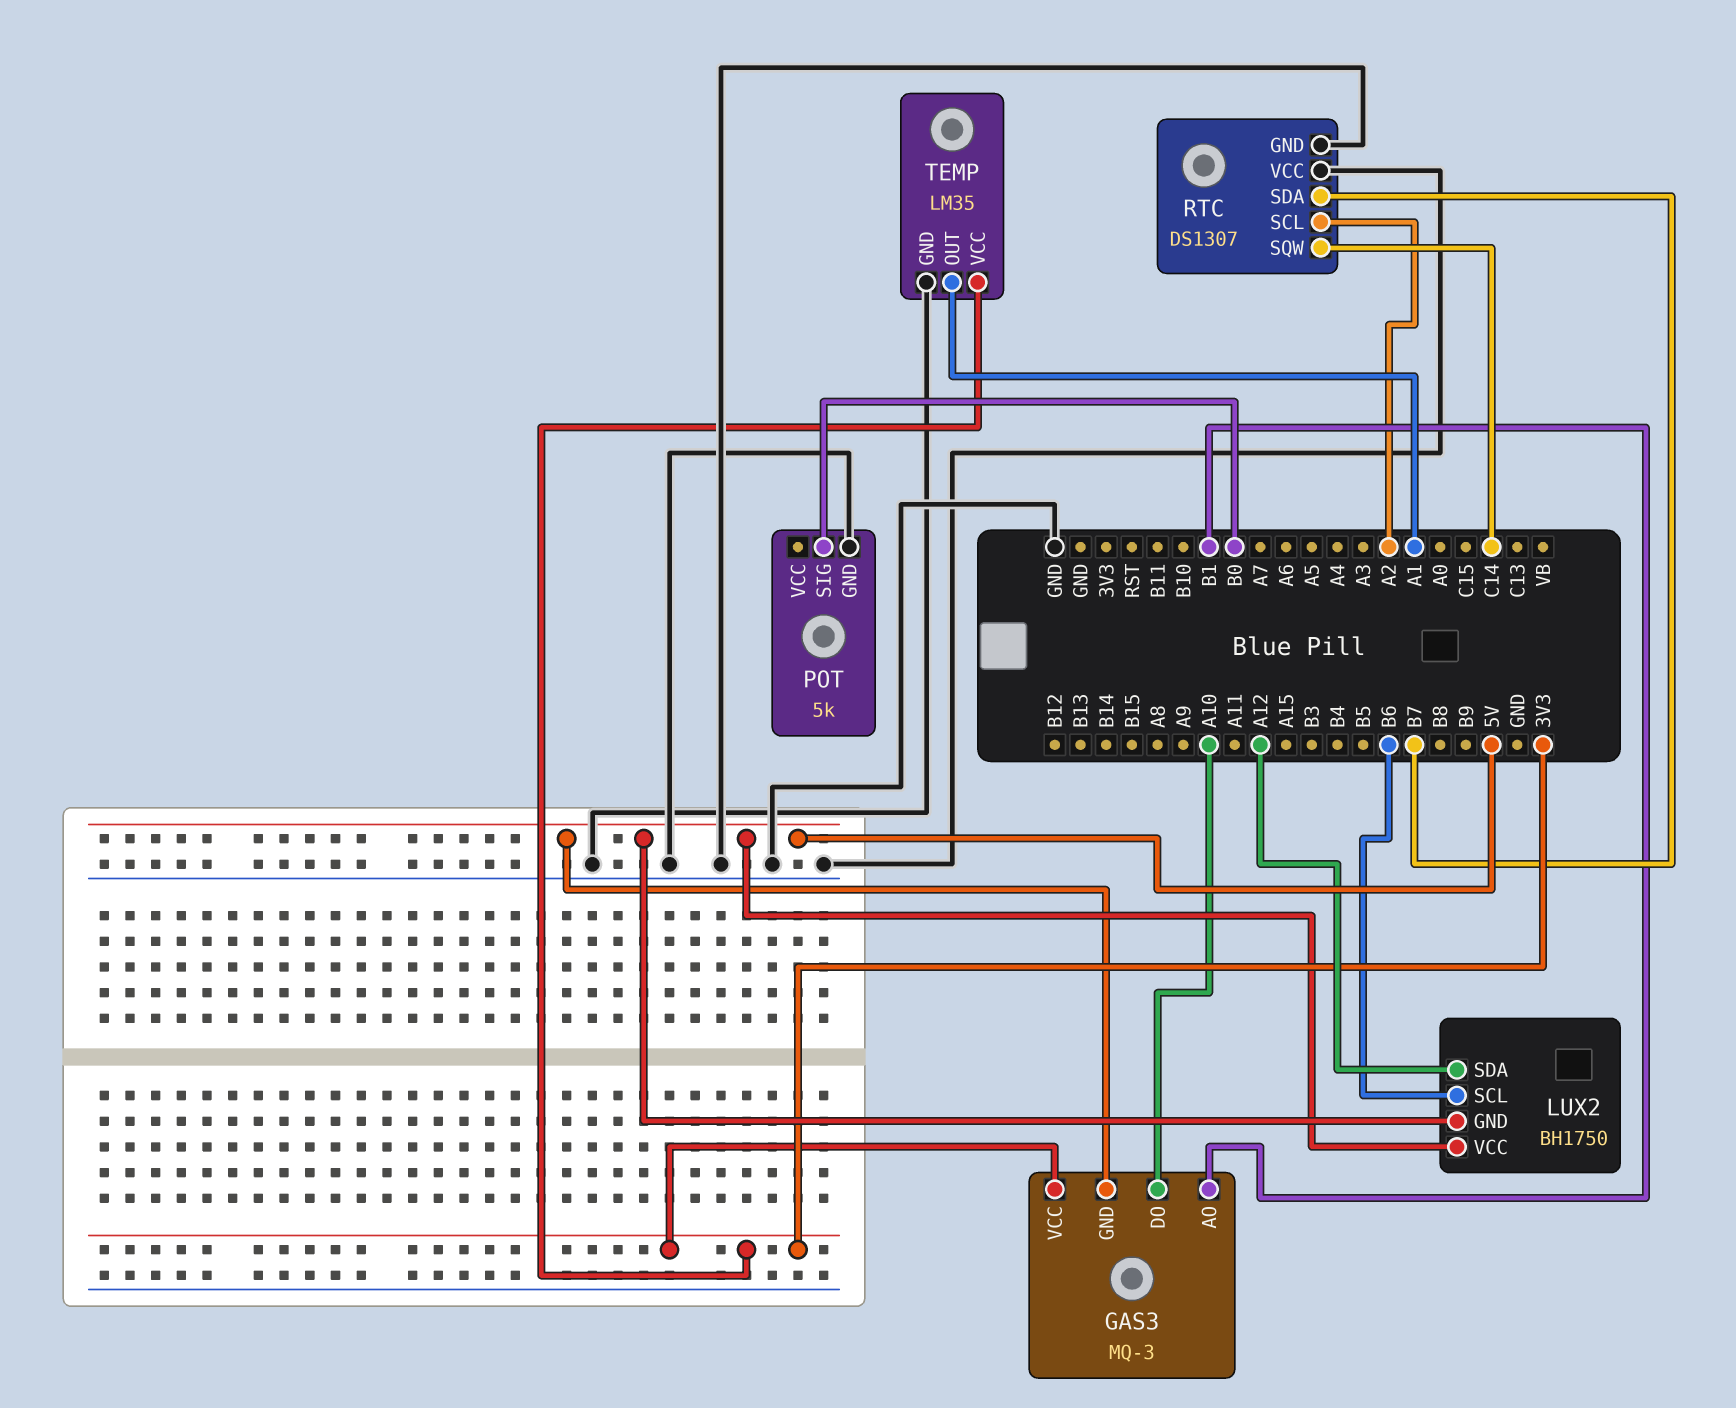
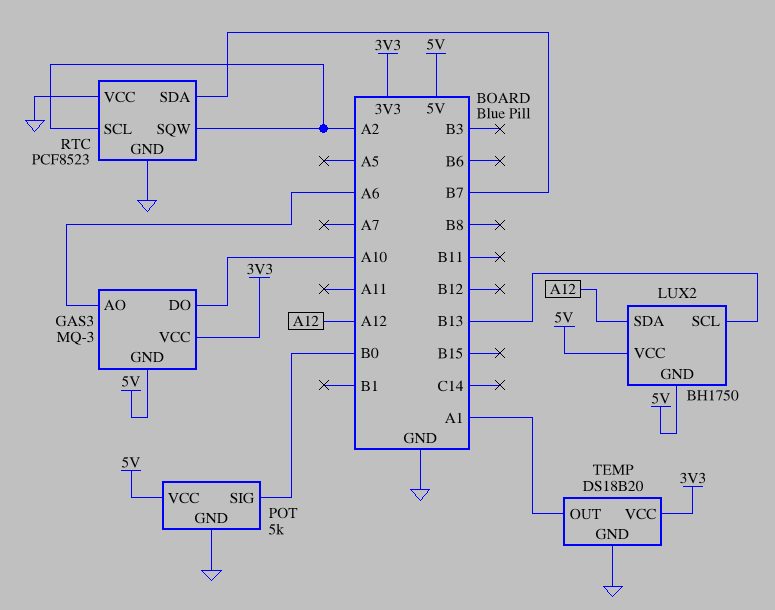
GAS3 pin AO: B1 -> A6
LUX2 pin SCL: B6 -> B13
POT pin VCC: none -> 5V
RTC: DS1307 -> PCF8523
RTC pin SQW: C14 -> A2
TEMP: LM35 -> DS18B20

